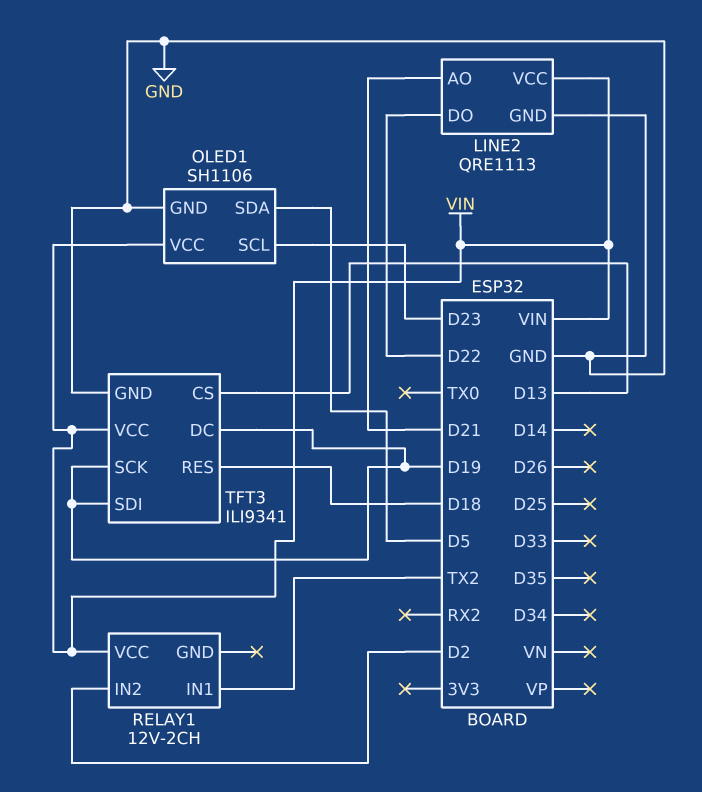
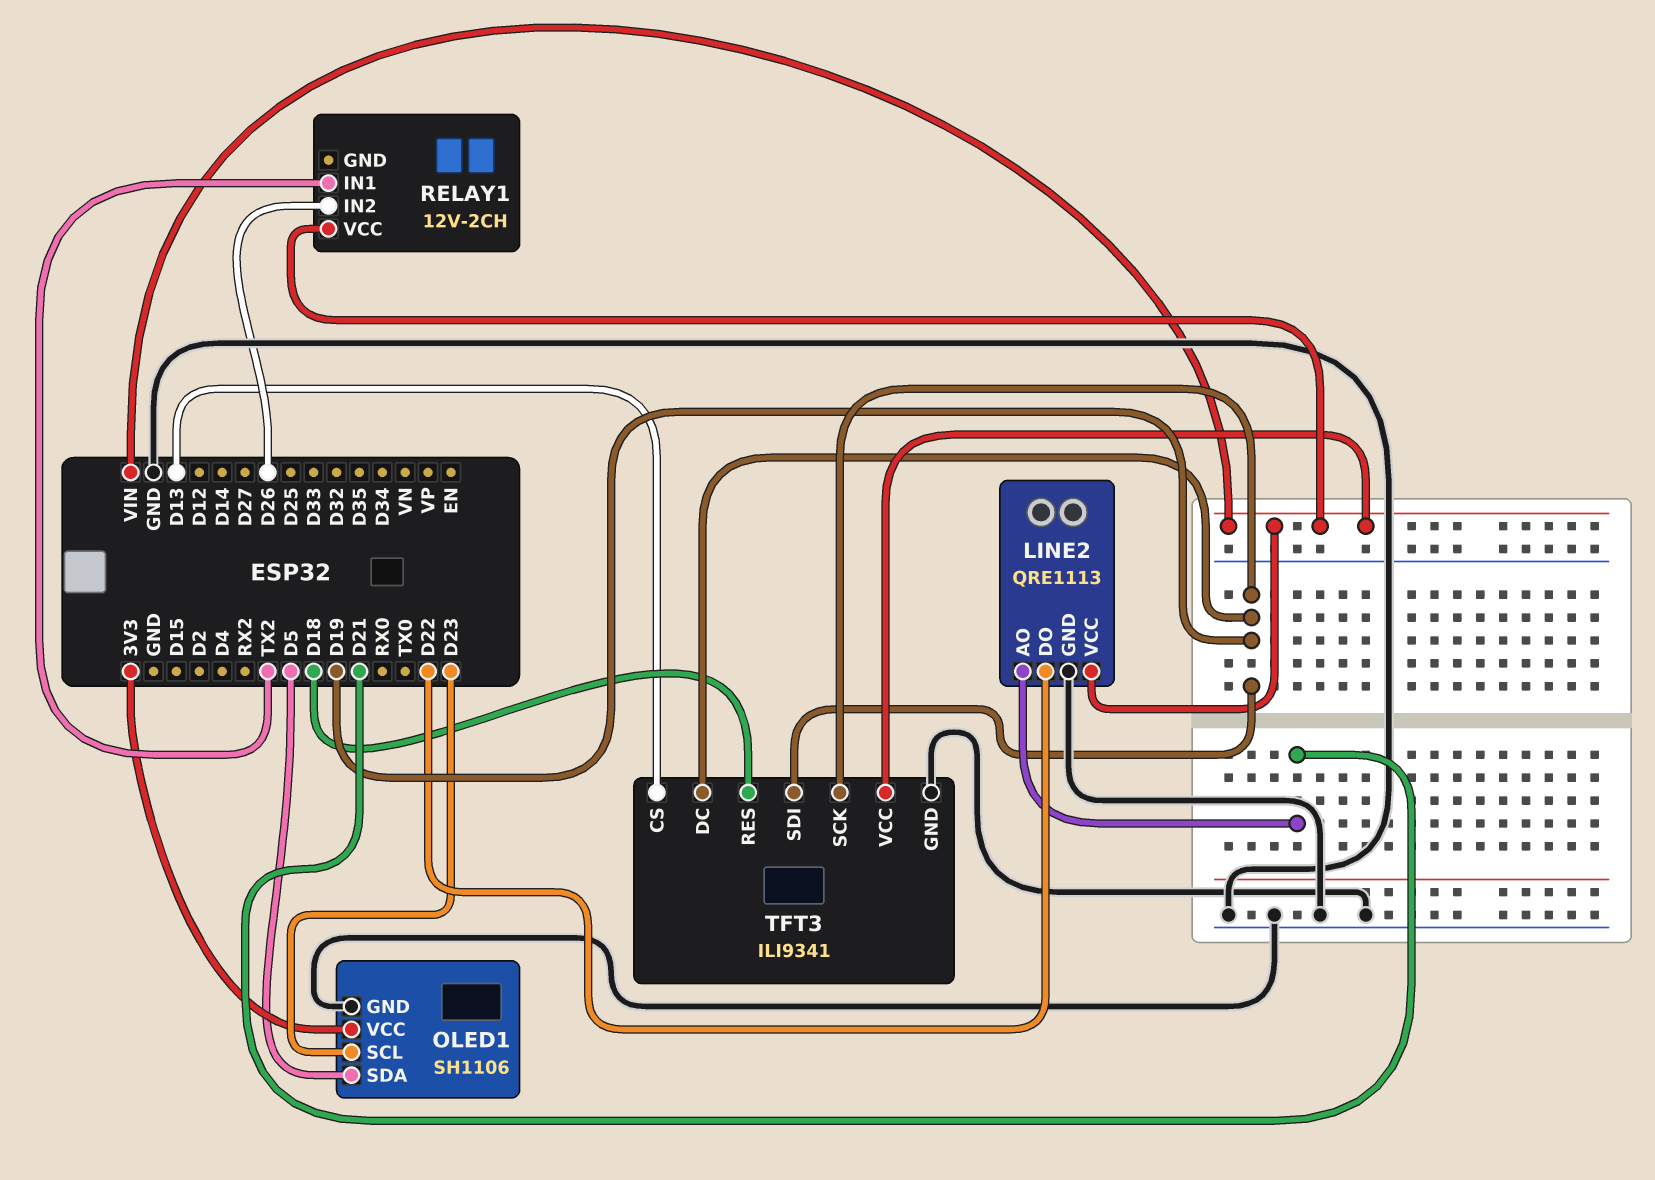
OLED1 pin VCC: VIN -> 3V3
RELAY1 pin IN2: D2 -> D26

